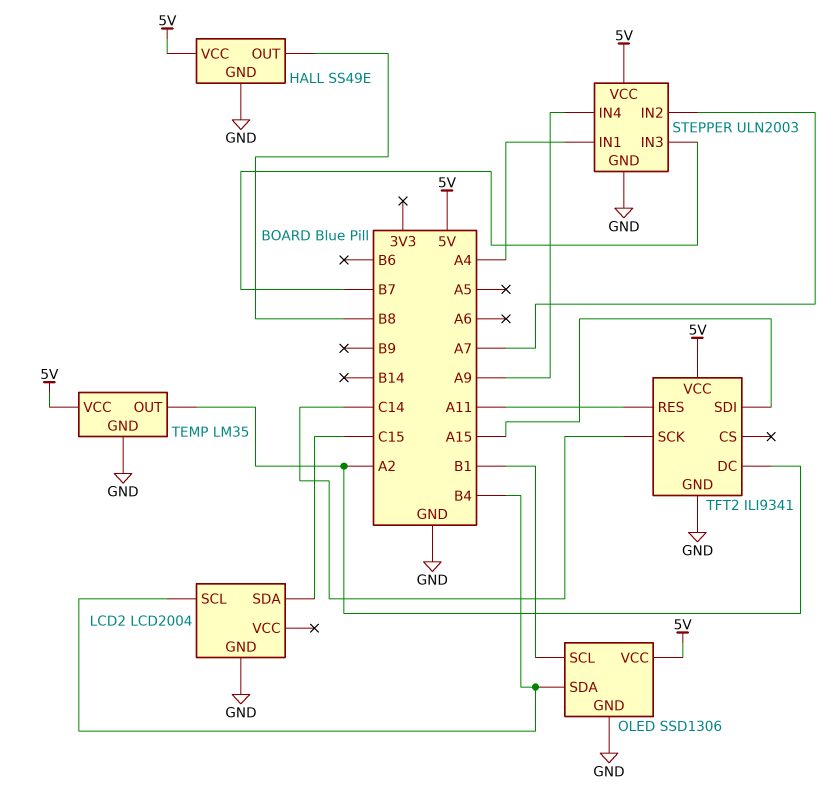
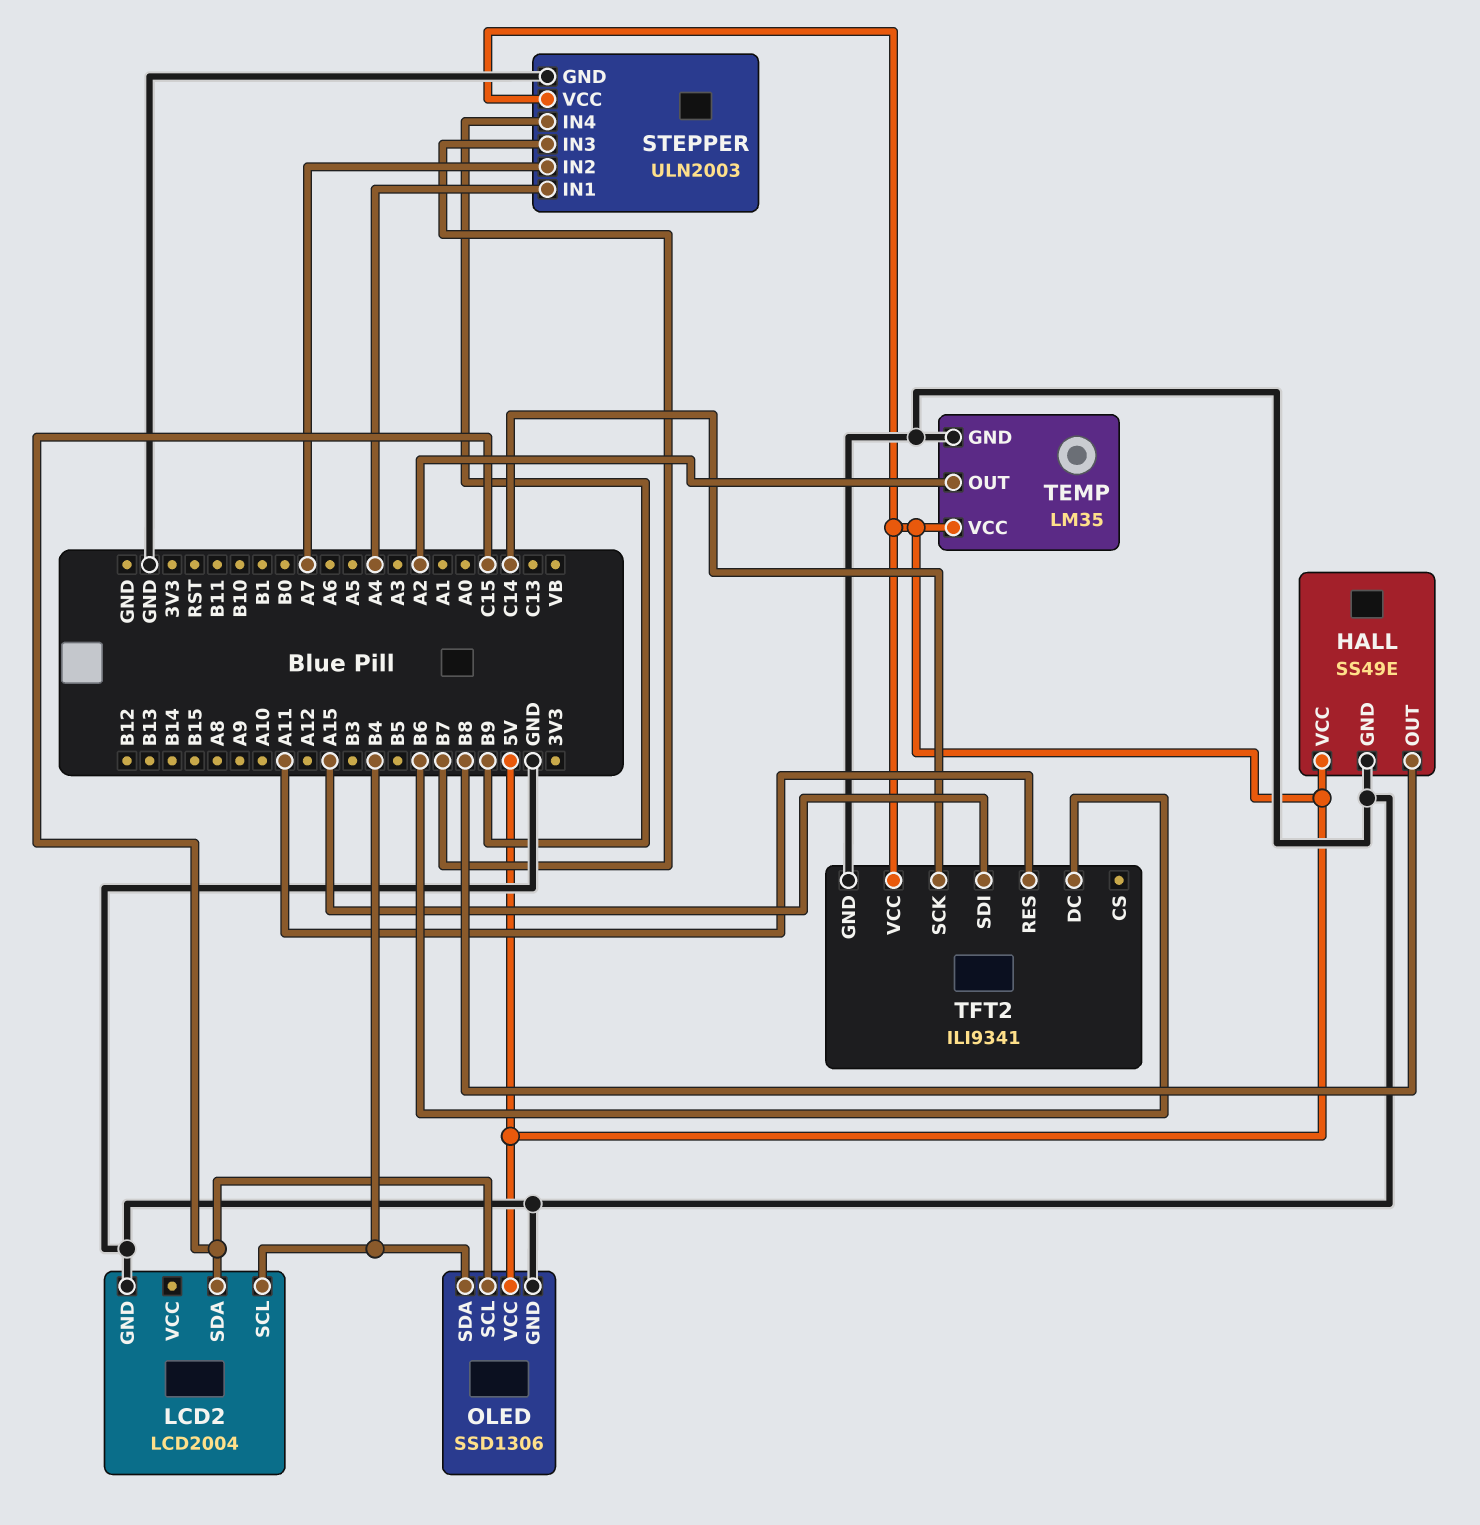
OLED pin SCL: B1 -> C15
STEPPER pin IN4: A9 -> B9
TFT2 pin DC: A2 -> B6

